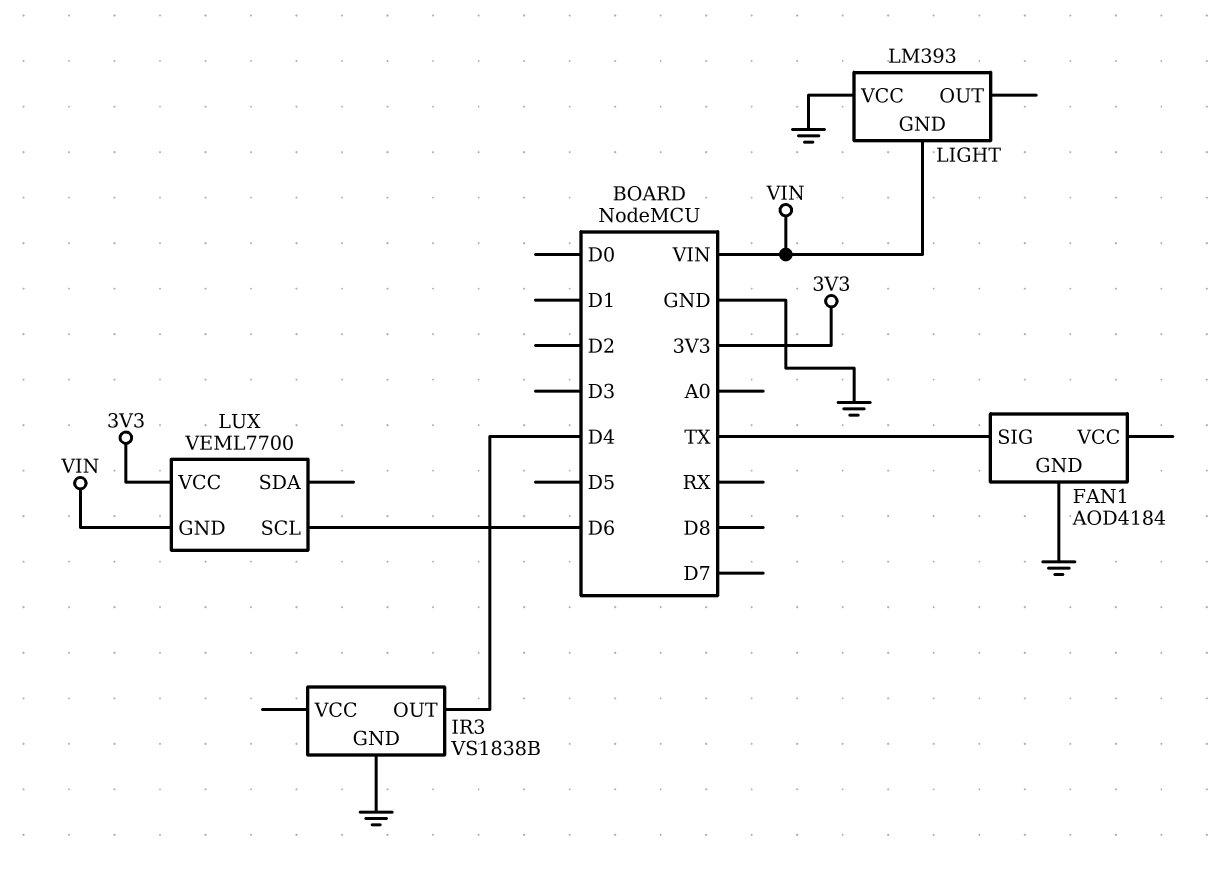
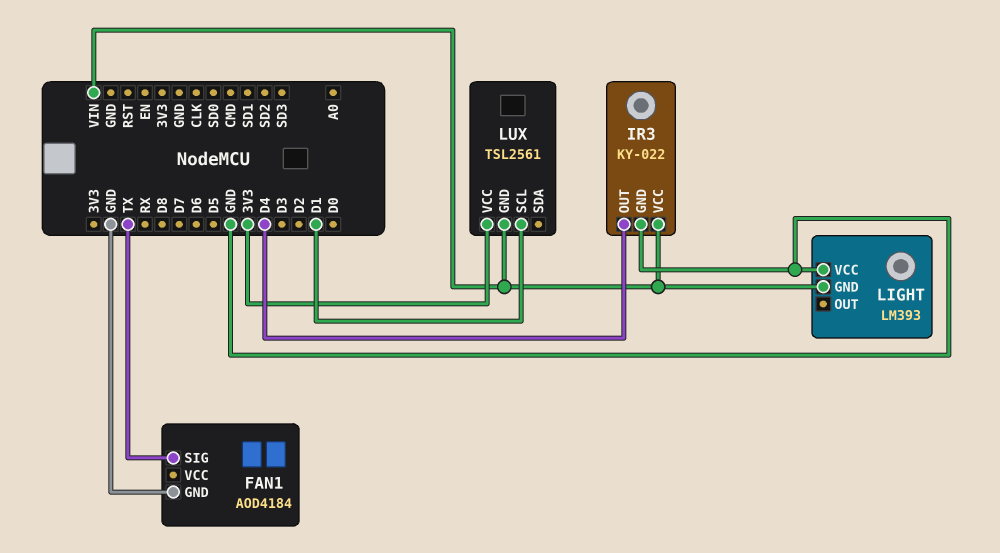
IR3: VS1838B -> KY-022
IR3 pin VCC: none -> VIN
LUX: VEML7700 -> TSL2561
LUX pin SCL: D6 -> D1

